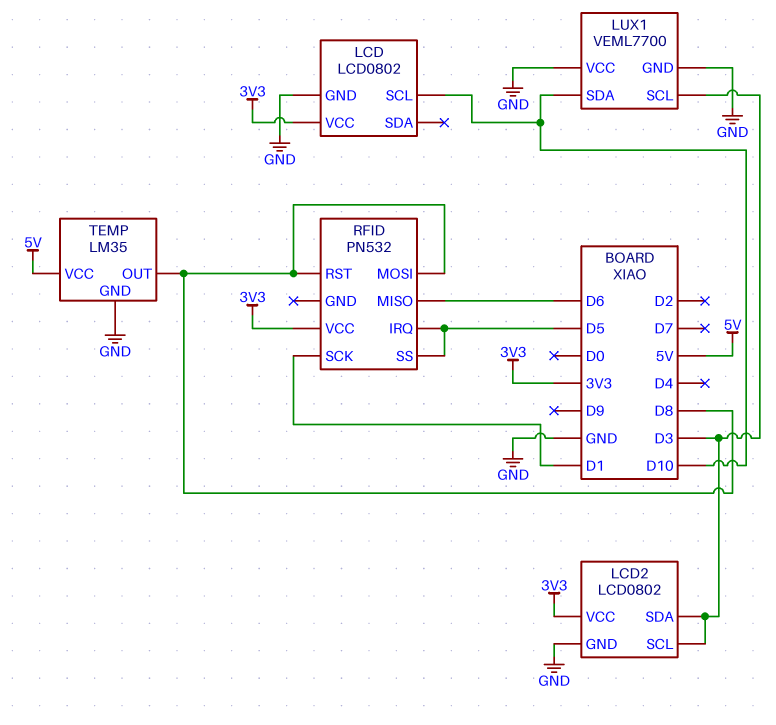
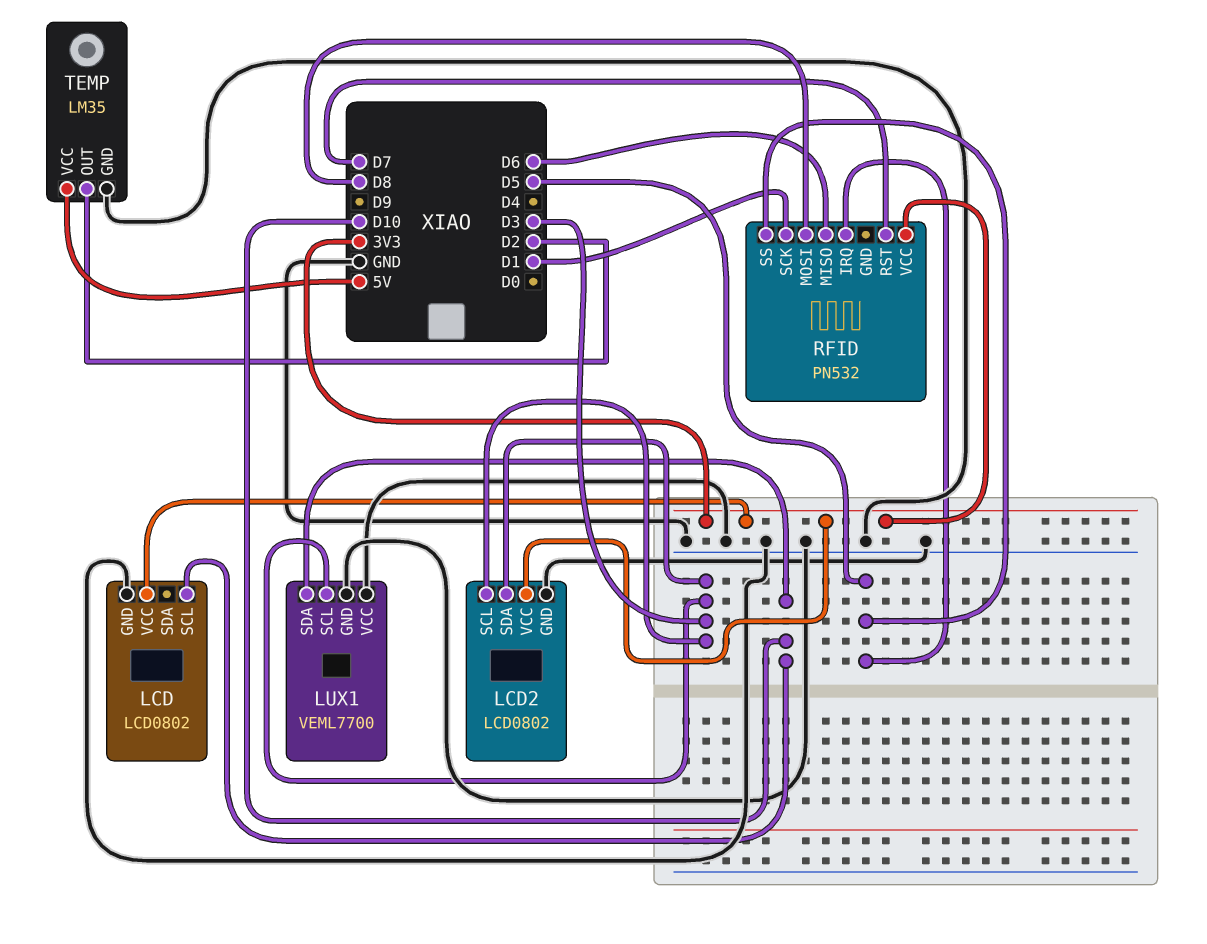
RFID pin RST: D8 -> D7
TEMP pin OUT: D8 -> D2

